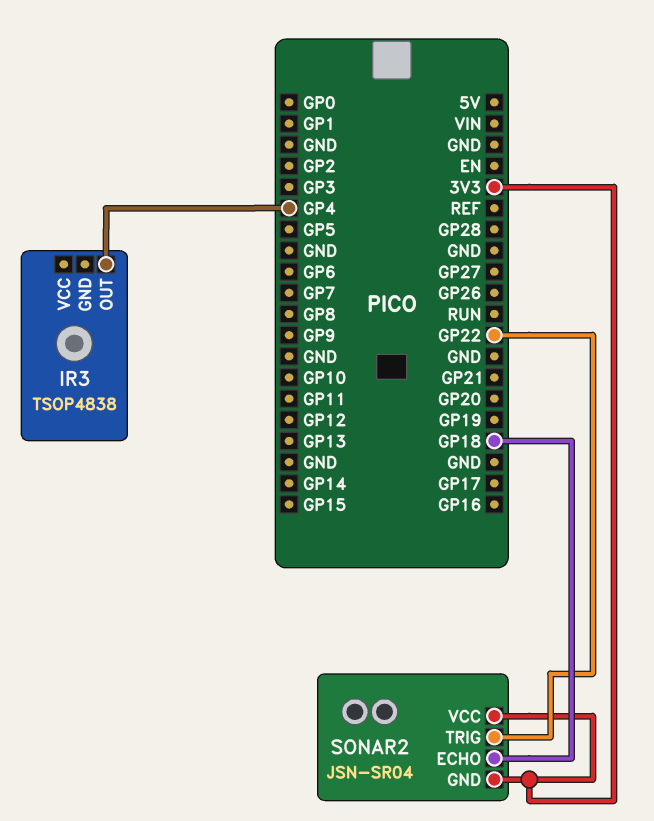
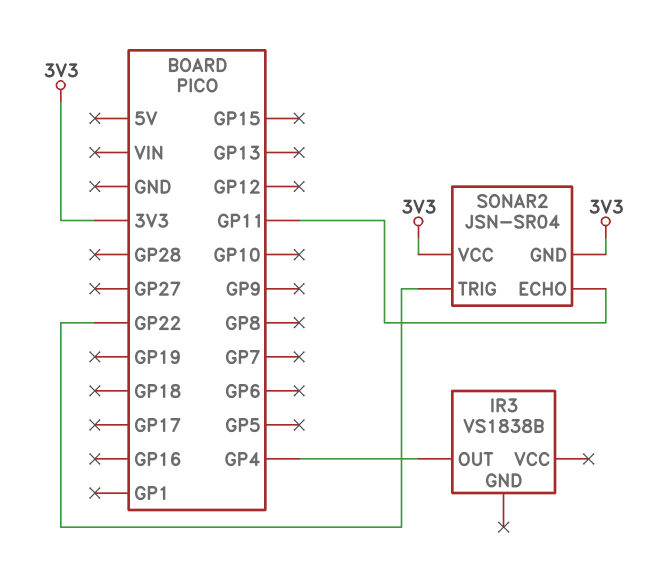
IR3: TSOP4838 -> VS1838B
SONAR2 pin ECHO: GP18 -> GP11

